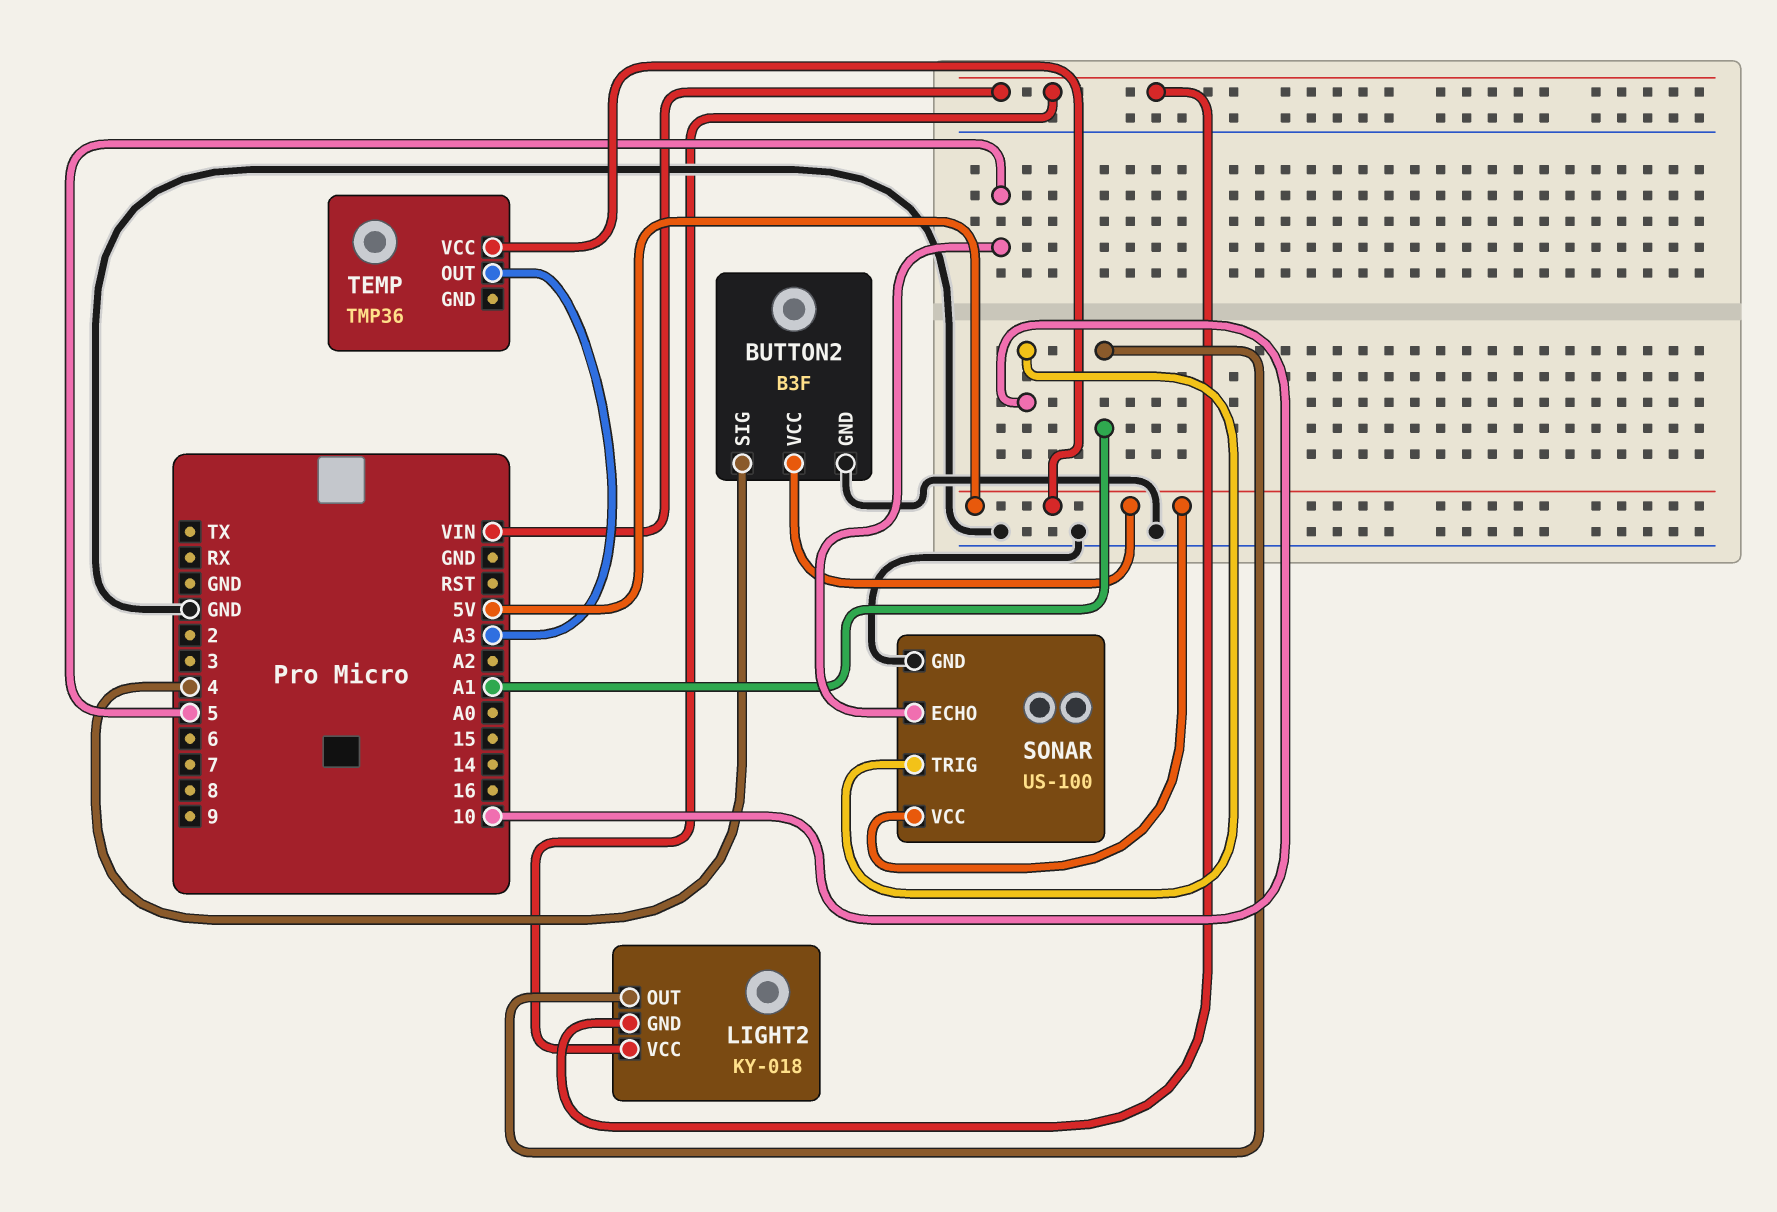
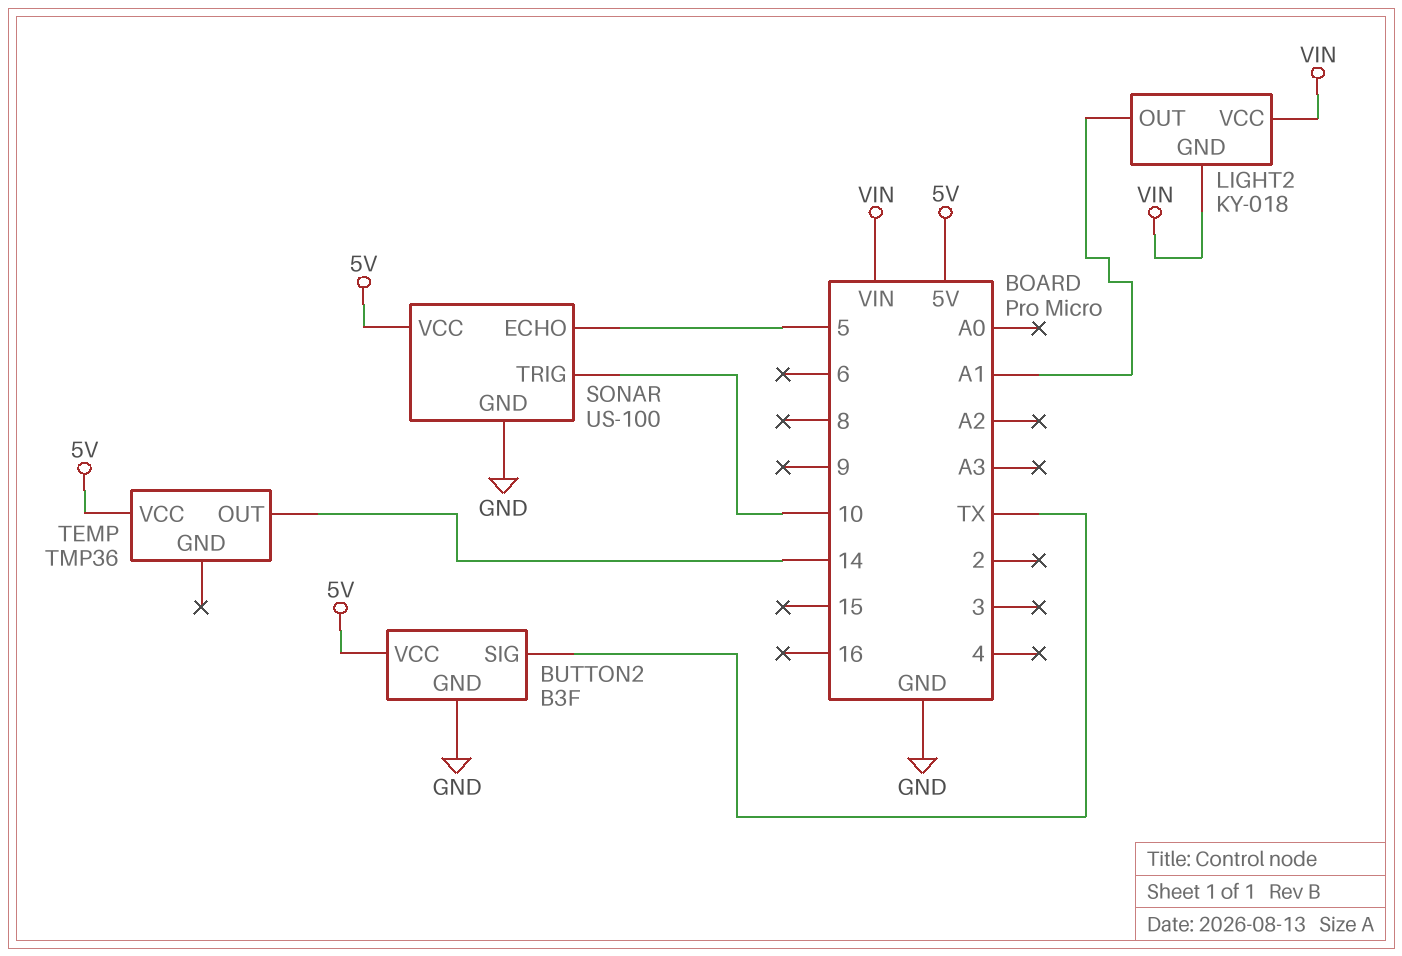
BUTTON2 pin SIG: 4 -> TX
TEMP pin OUT: A3 -> 14

